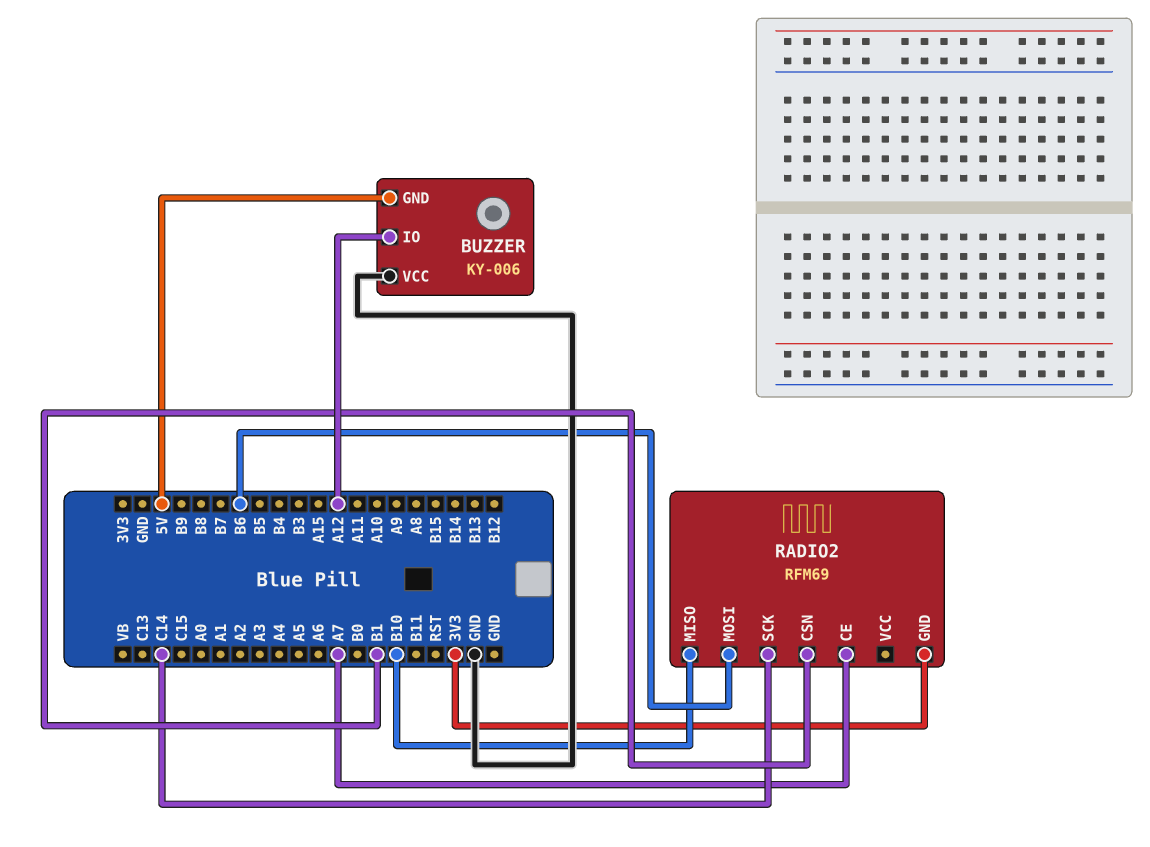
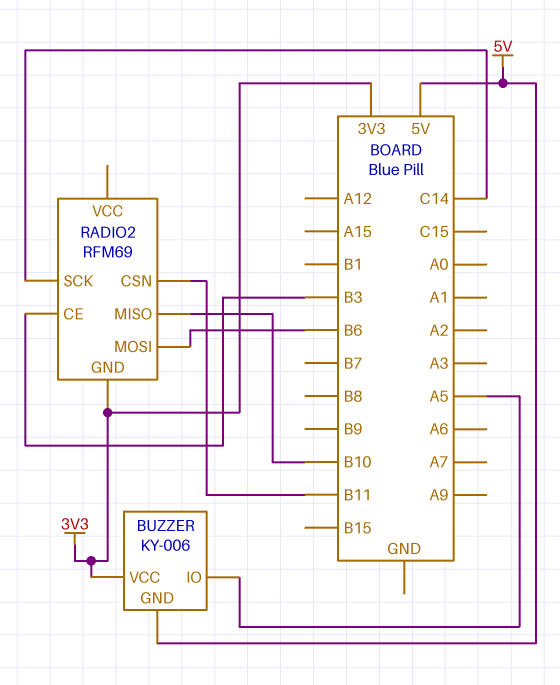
BUZZER pin IO: A12 -> A5
BUZZER pin VCC: GND -> 3V3
RADIO2 pin CE: A7 -> B3
RADIO2 pin CSN: B1 -> B11

